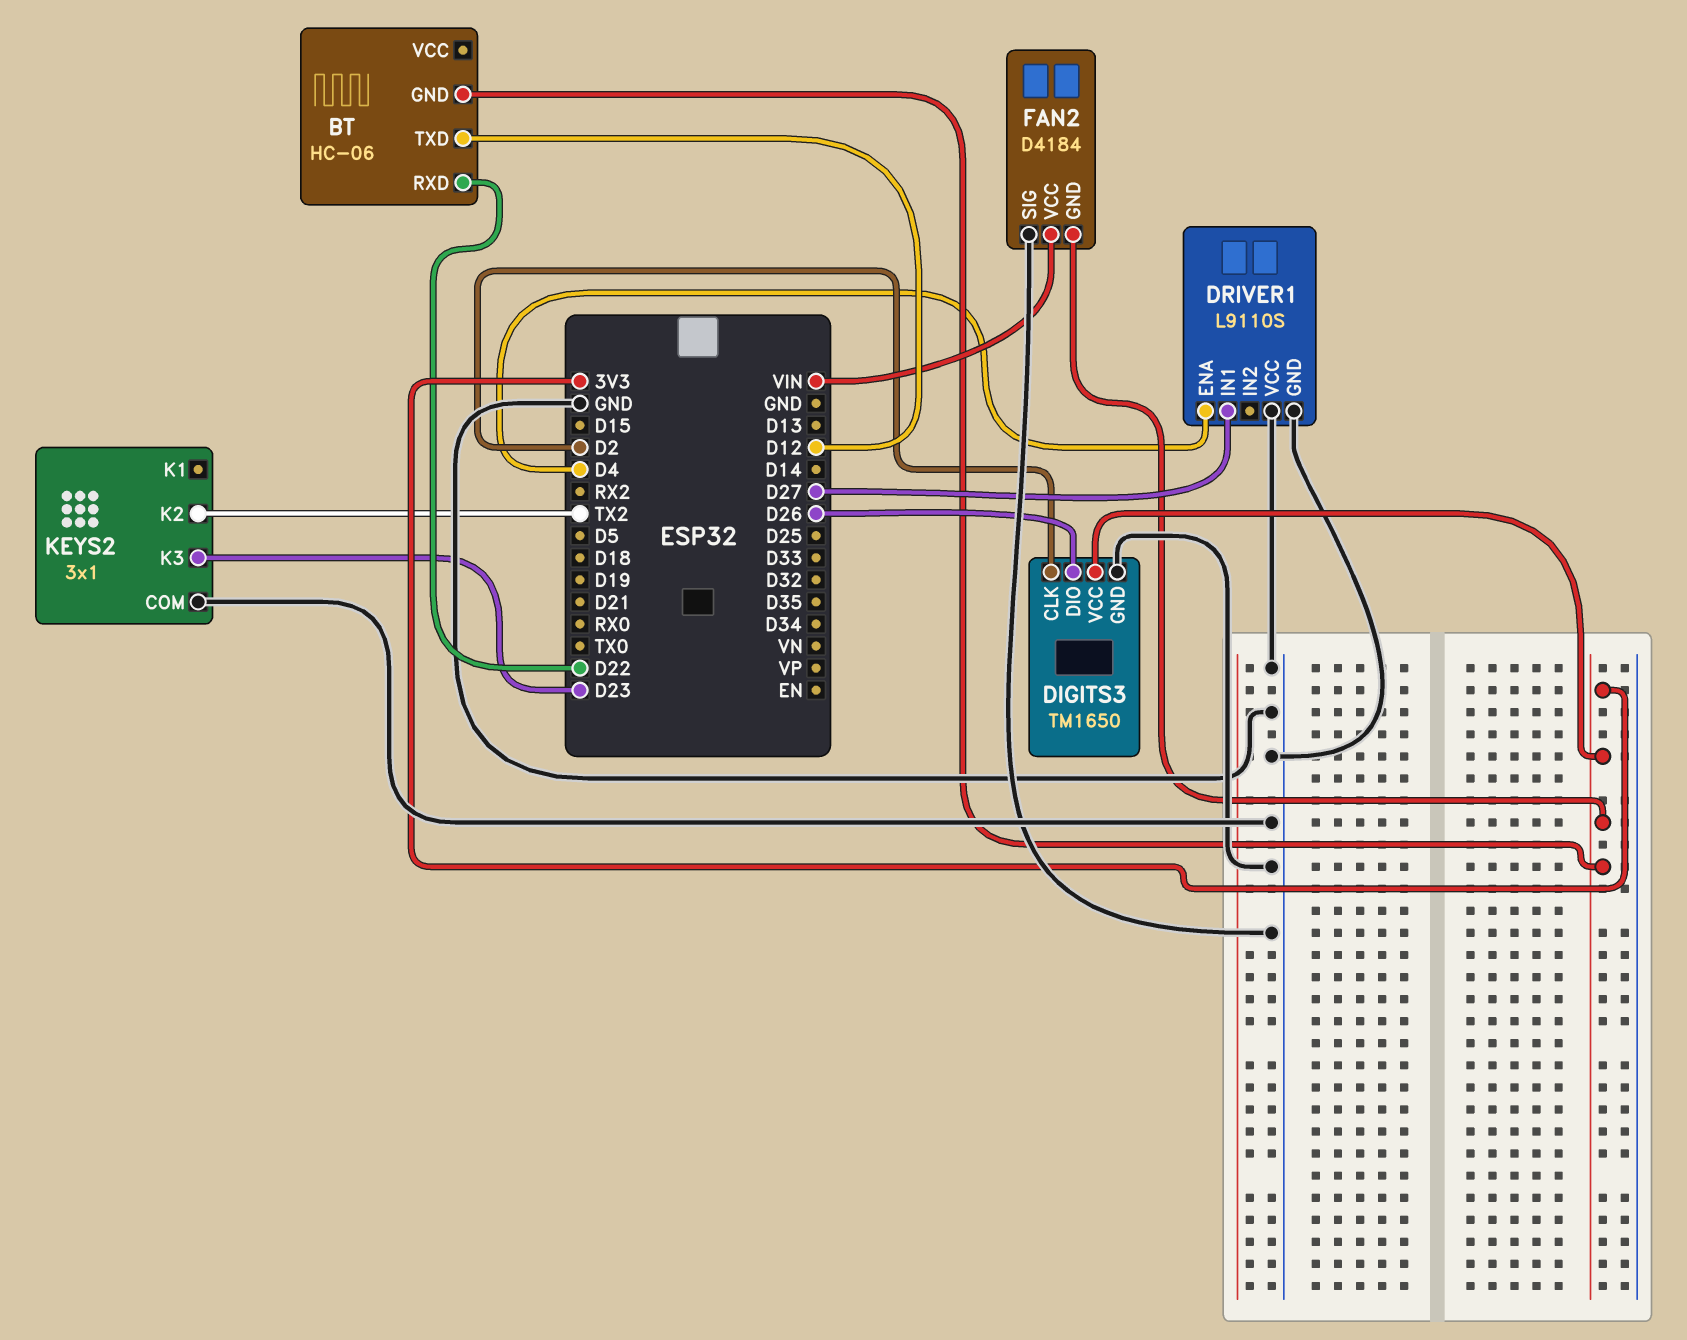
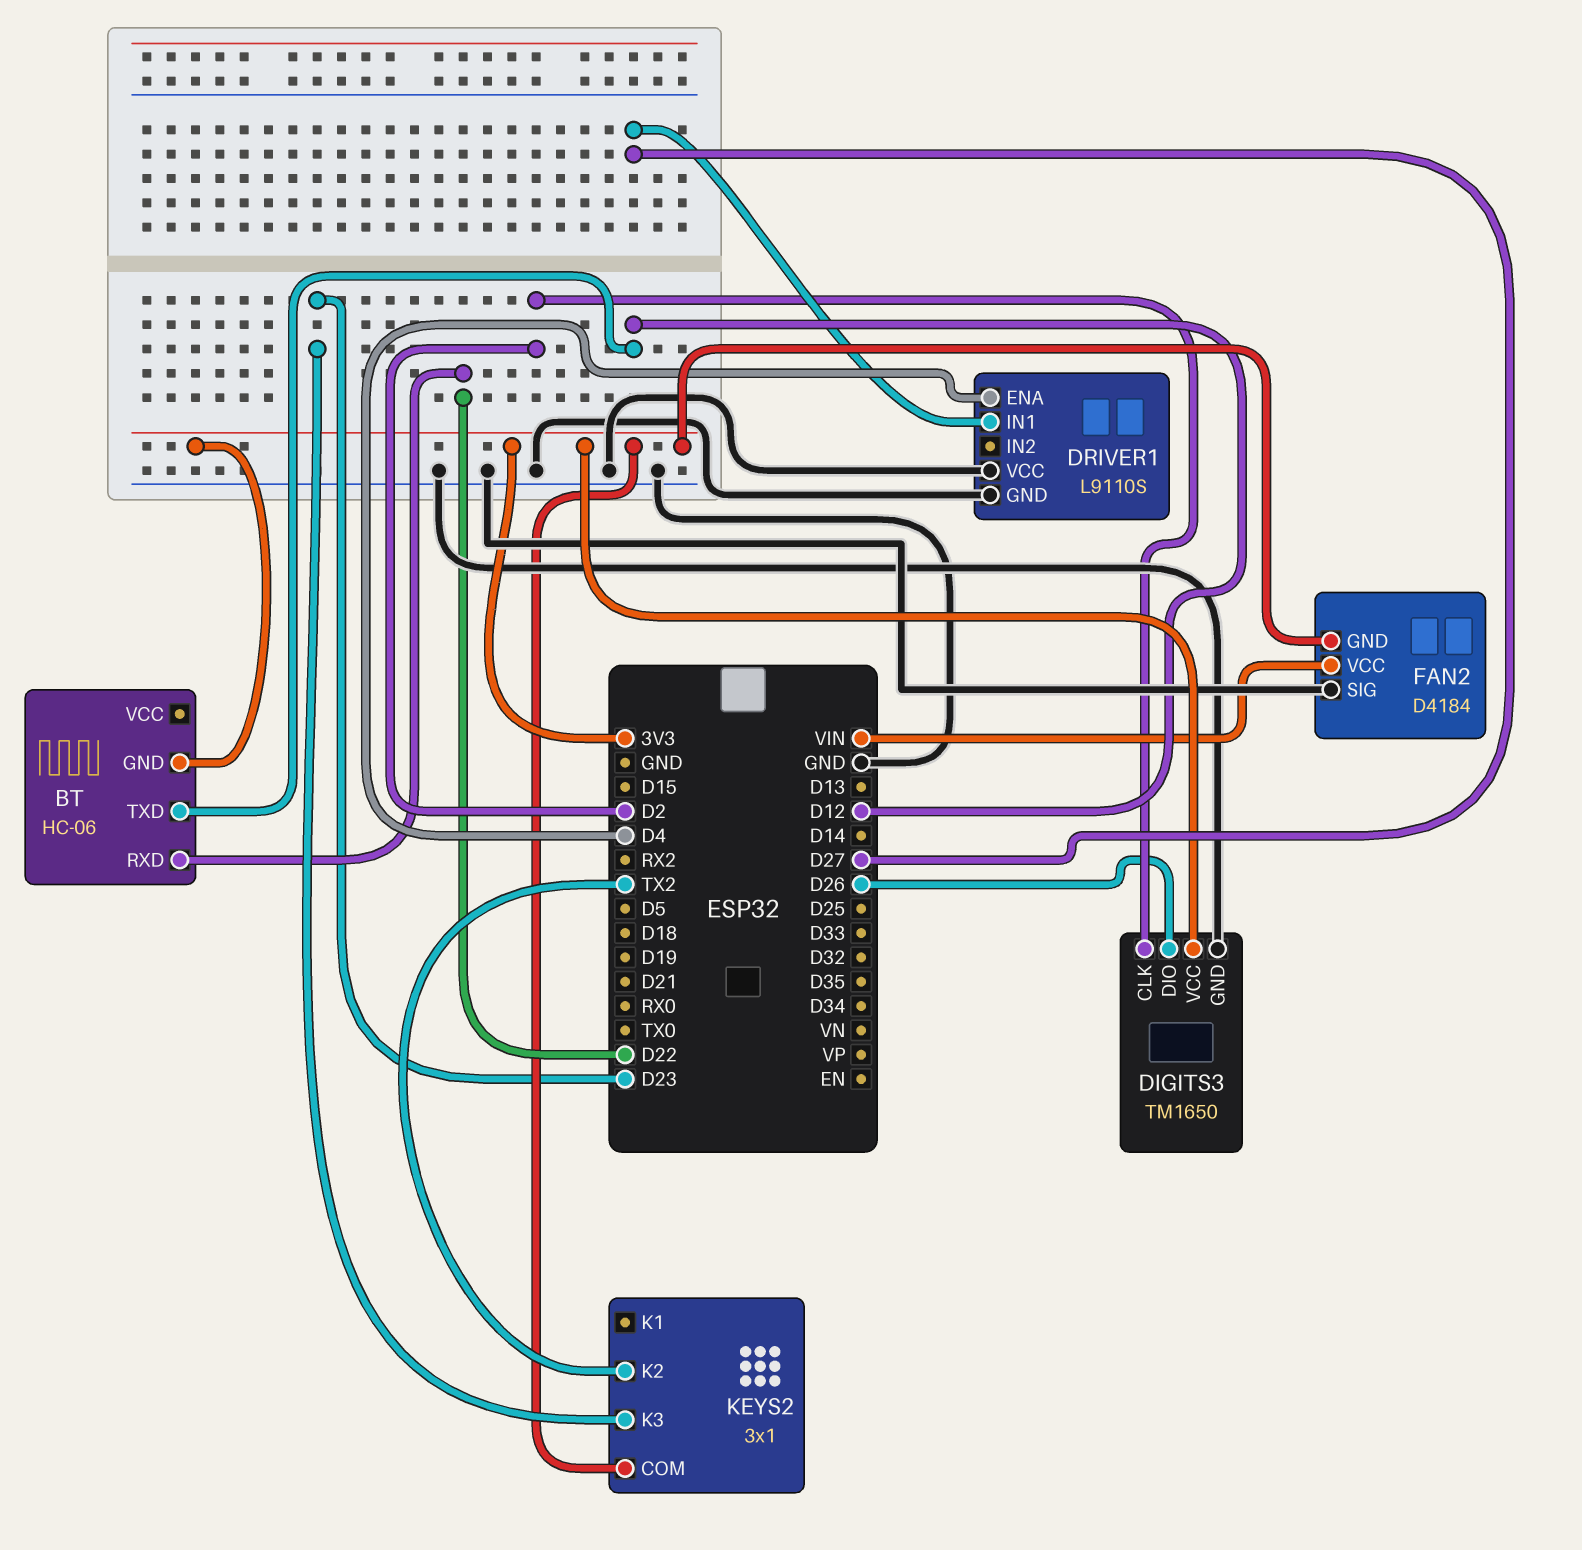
KEYS2 pin COM: GND -> 3V3

